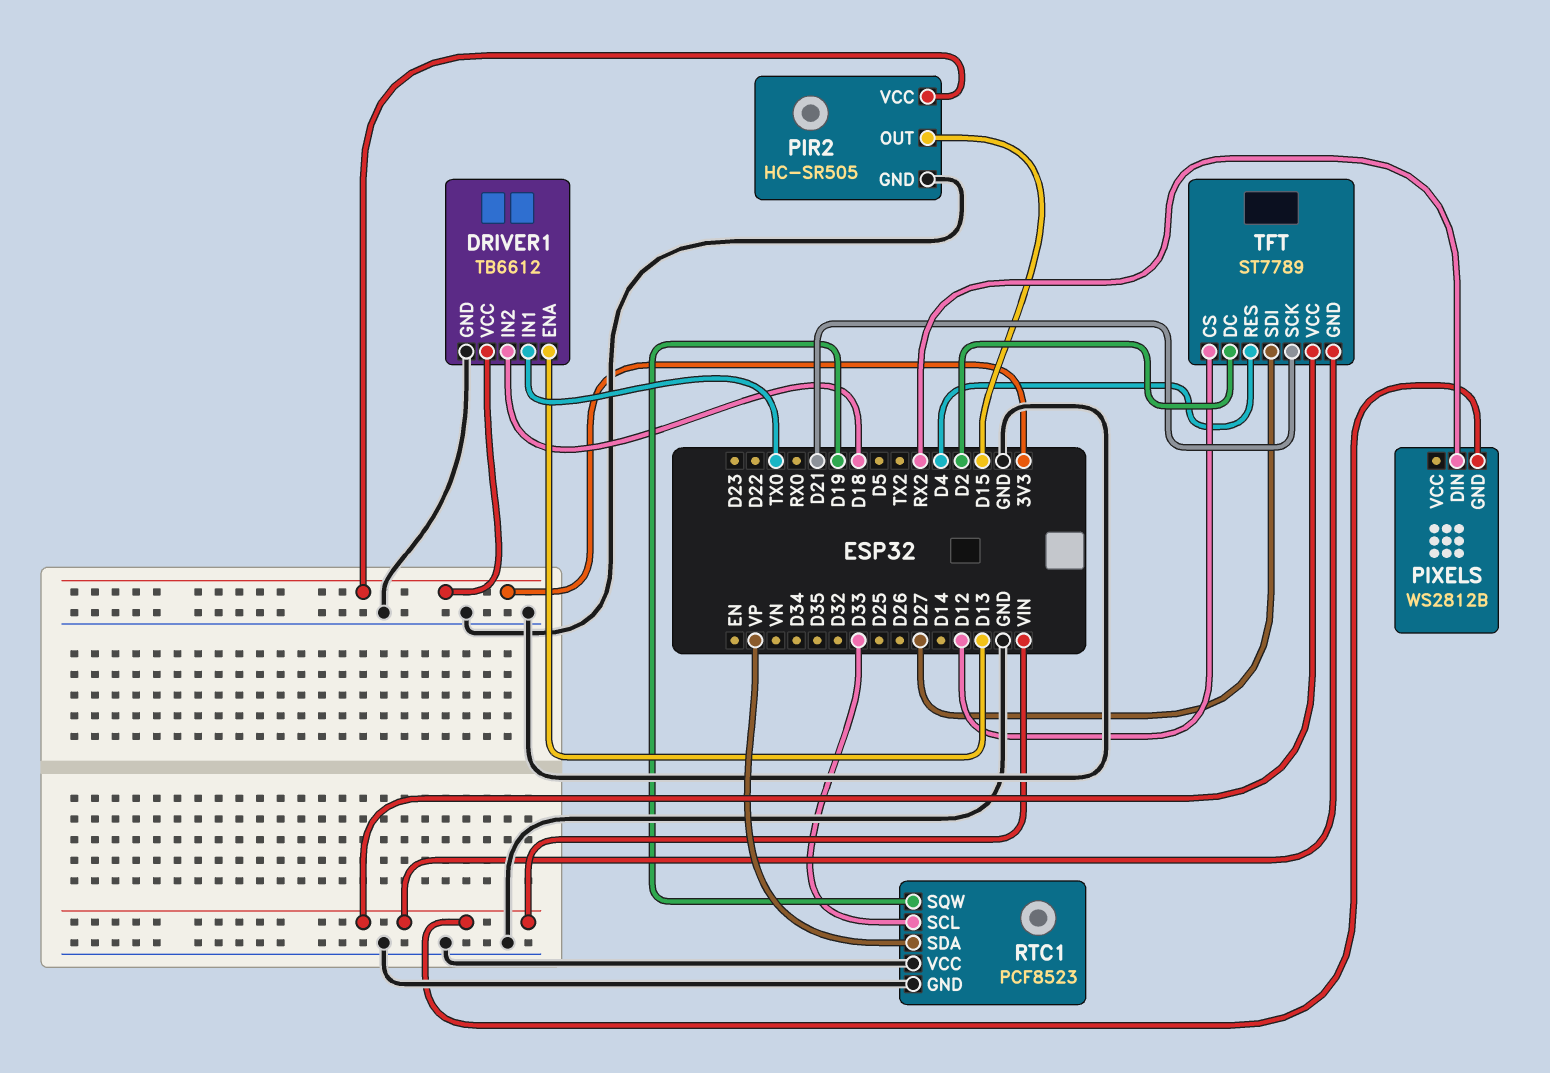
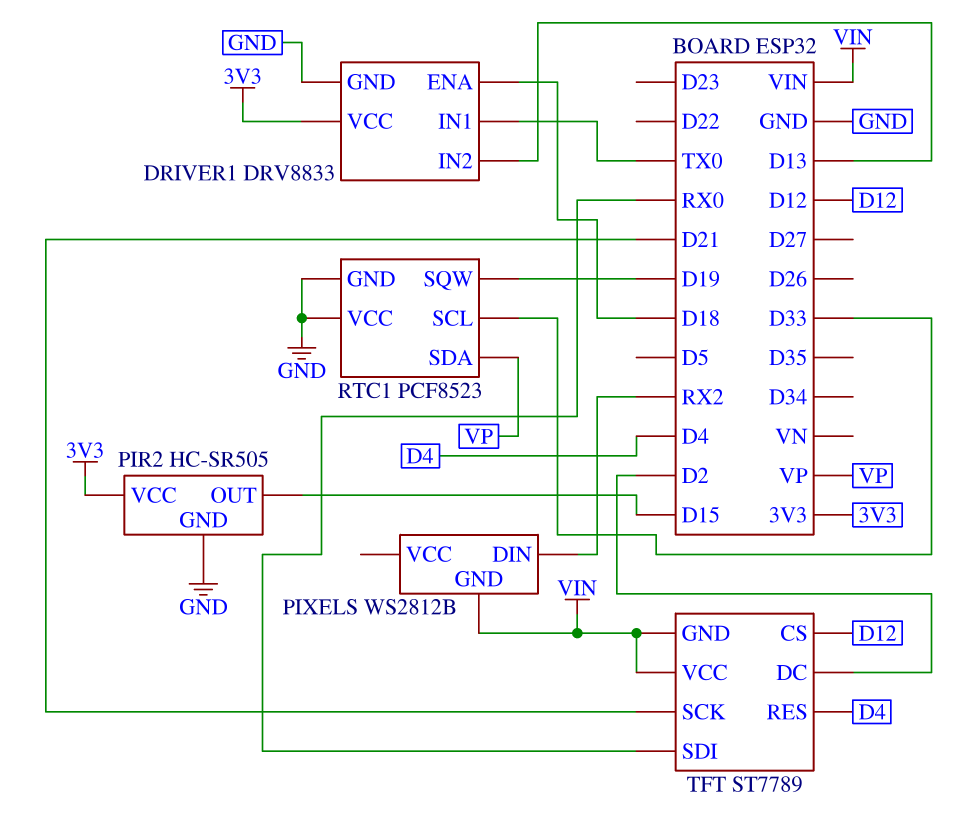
DRIVER1: TB6612 -> DRV8833
DRIVER1 pin ENA: D13 -> D18
DRIVER1 pin IN2: D18 -> D13
TFT pin SDI: D27 -> RX0

